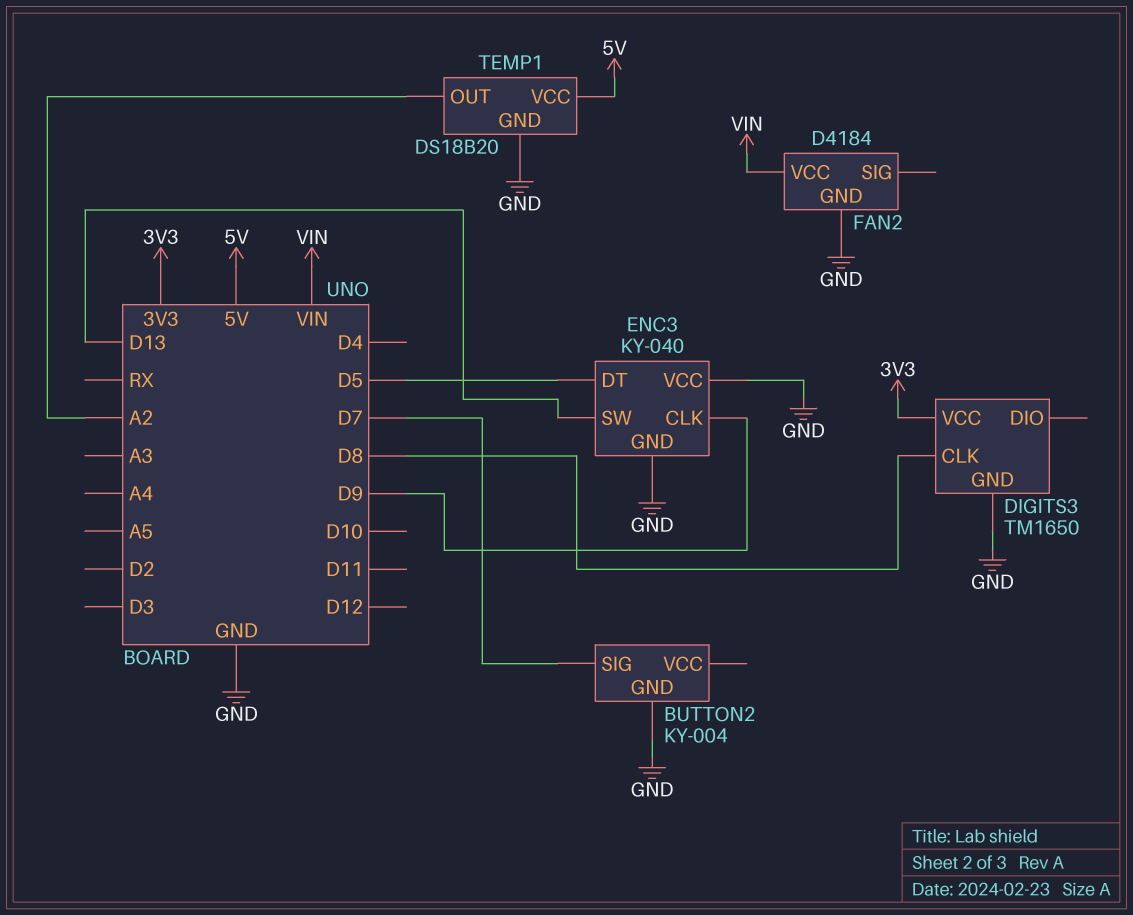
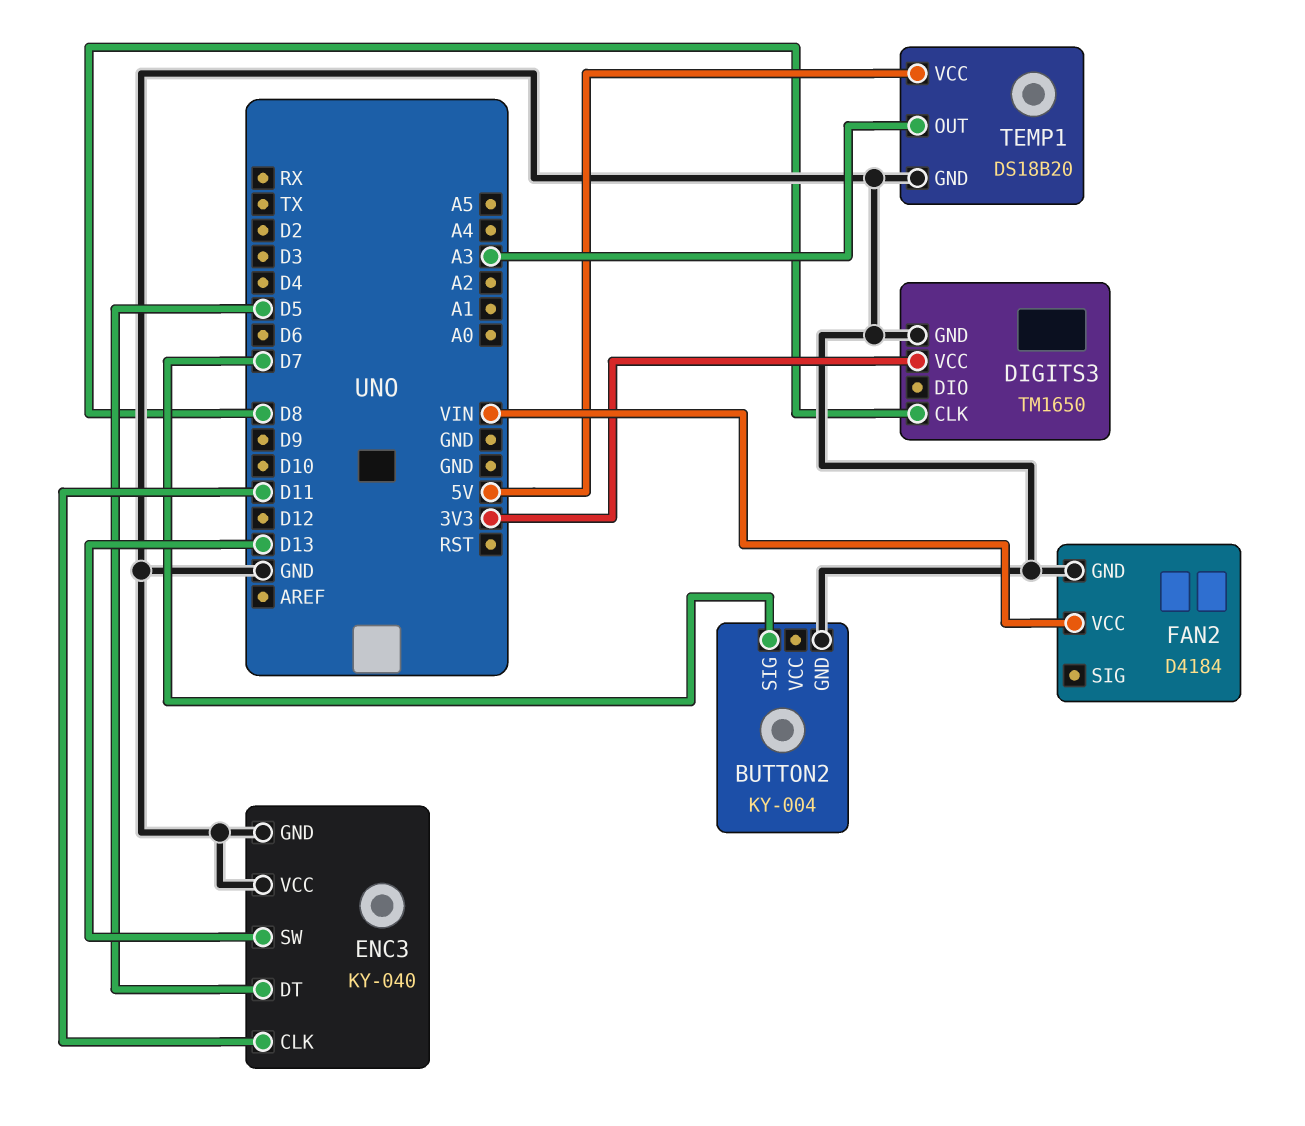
ENC3 pin CLK: D9 -> D11
TEMP1 pin OUT: A2 -> A3

